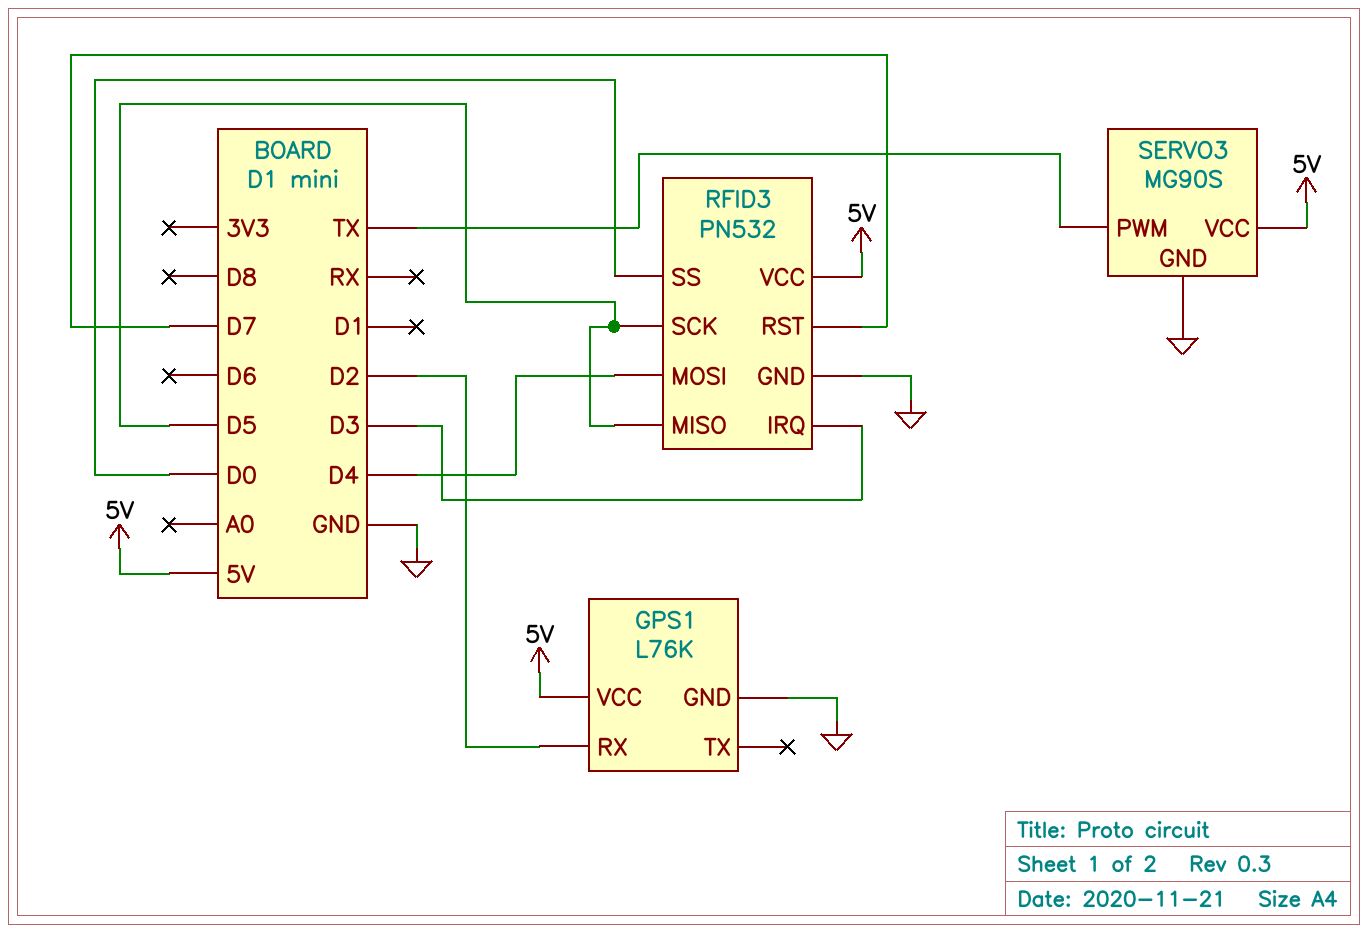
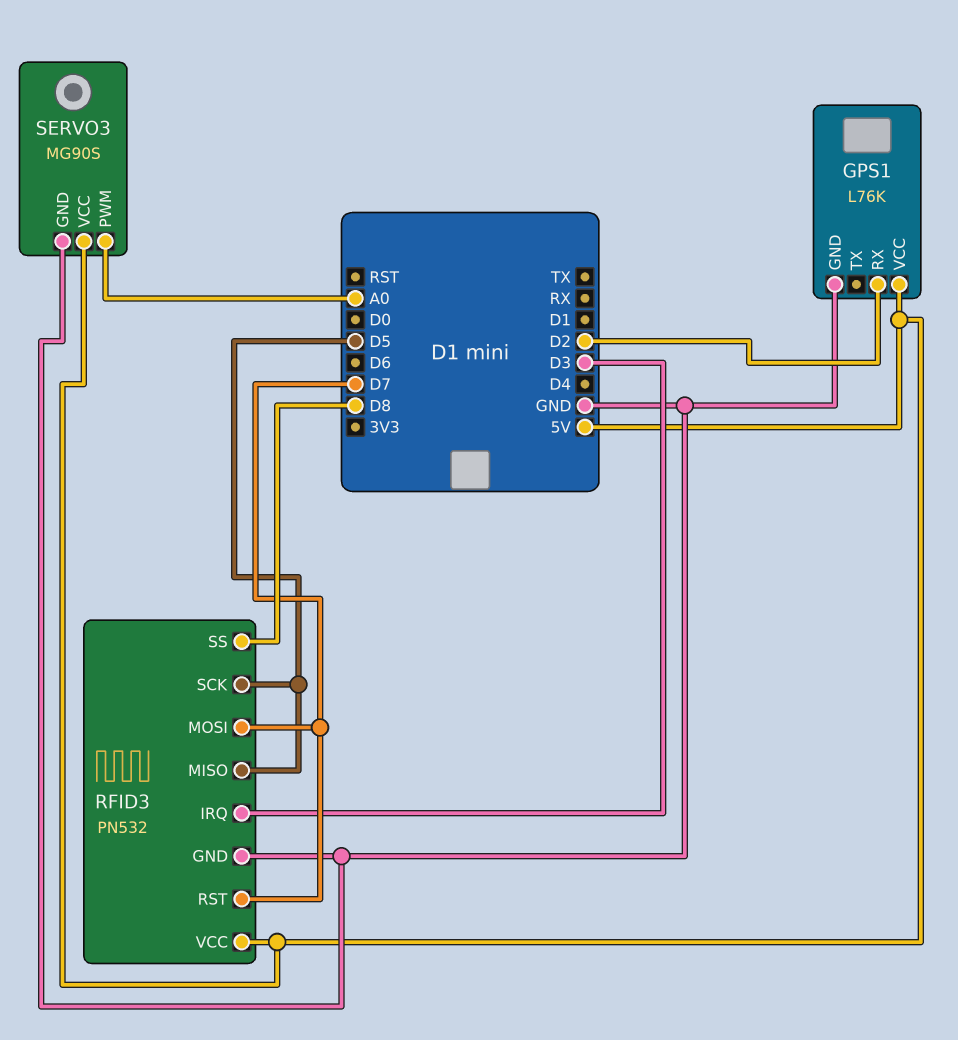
RFID3 pin MOSI: D4 -> D7
RFID3 pin SS: D0 -> D8
SERVO3 pin PWM: TX -> A0

